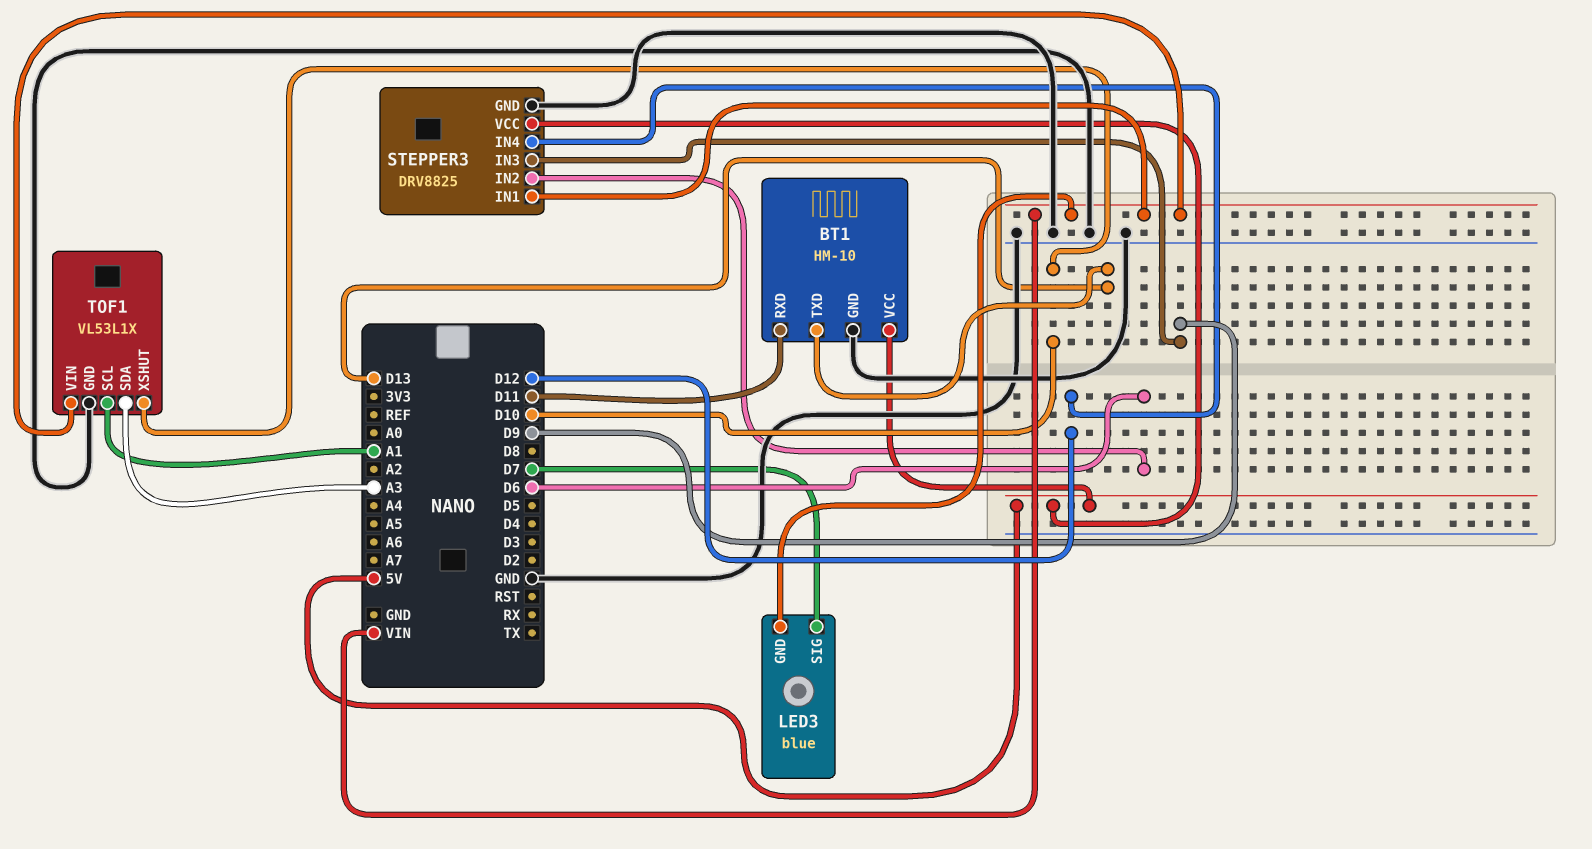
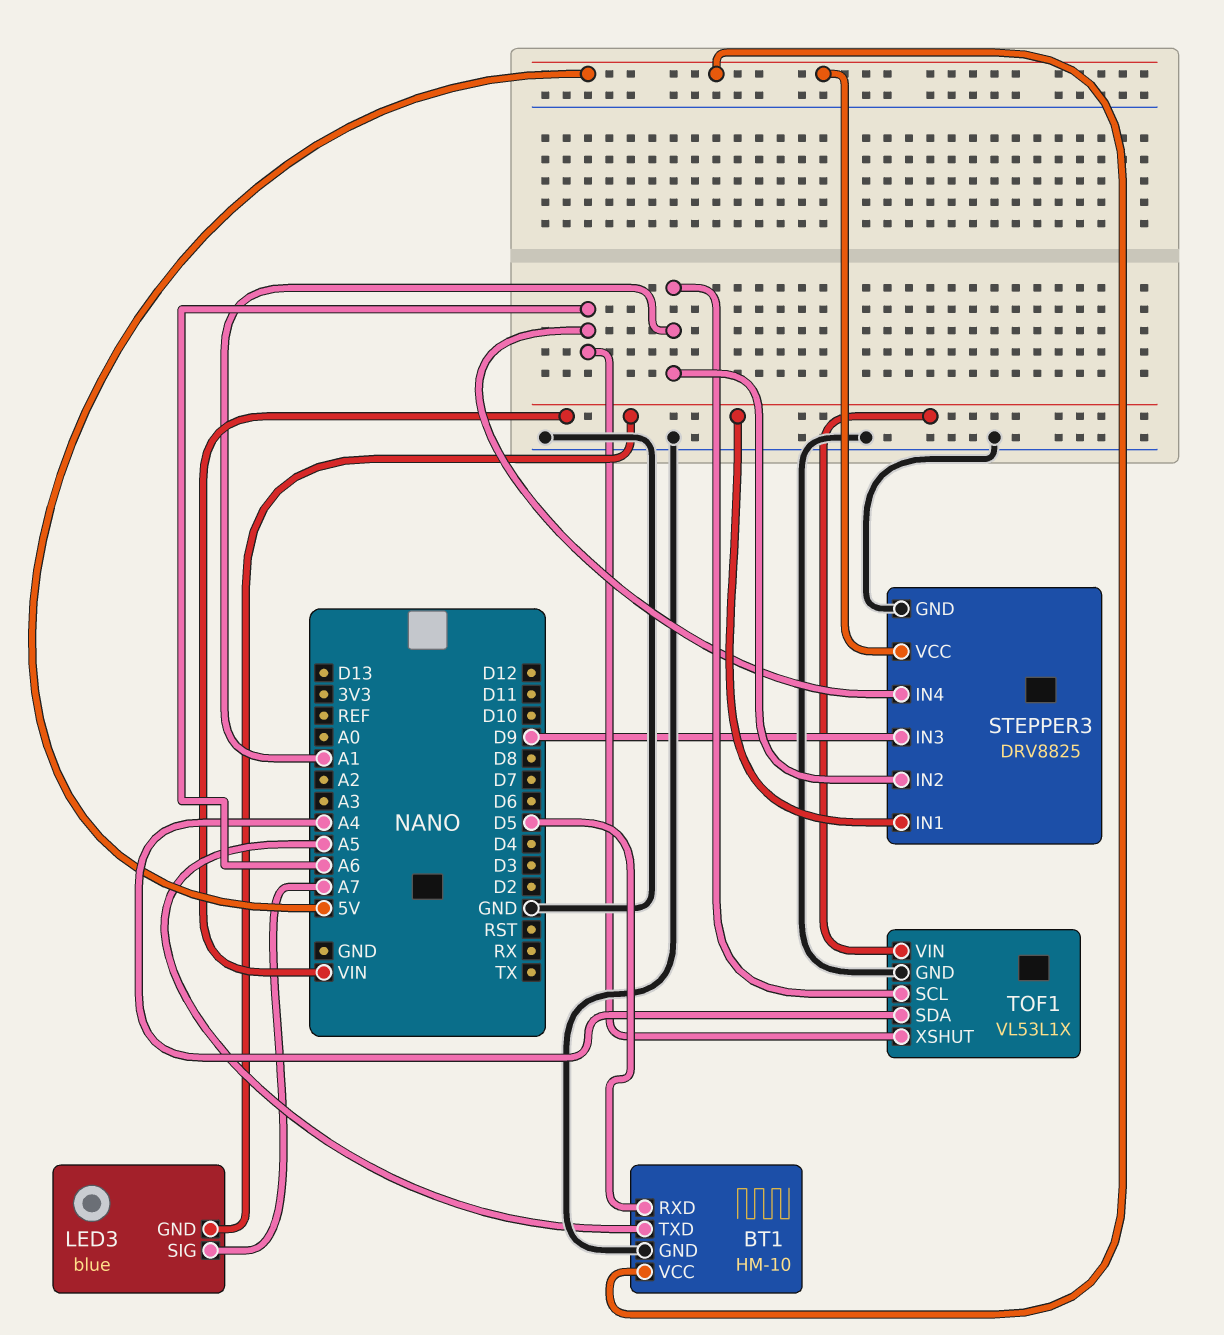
BT1 pin RXD: D11 -> D5
BT1 pin TXD: D13 -> A5
LED3 pin SIG: D7 -> A7
STEPPER3 pin IN2: D6 -> A1
STEPPER3 pin IN4: D12 -> A6
TOF1 pin SDA: A3 -> A4
TOF1 pin XSHUT: D10 -> A6

